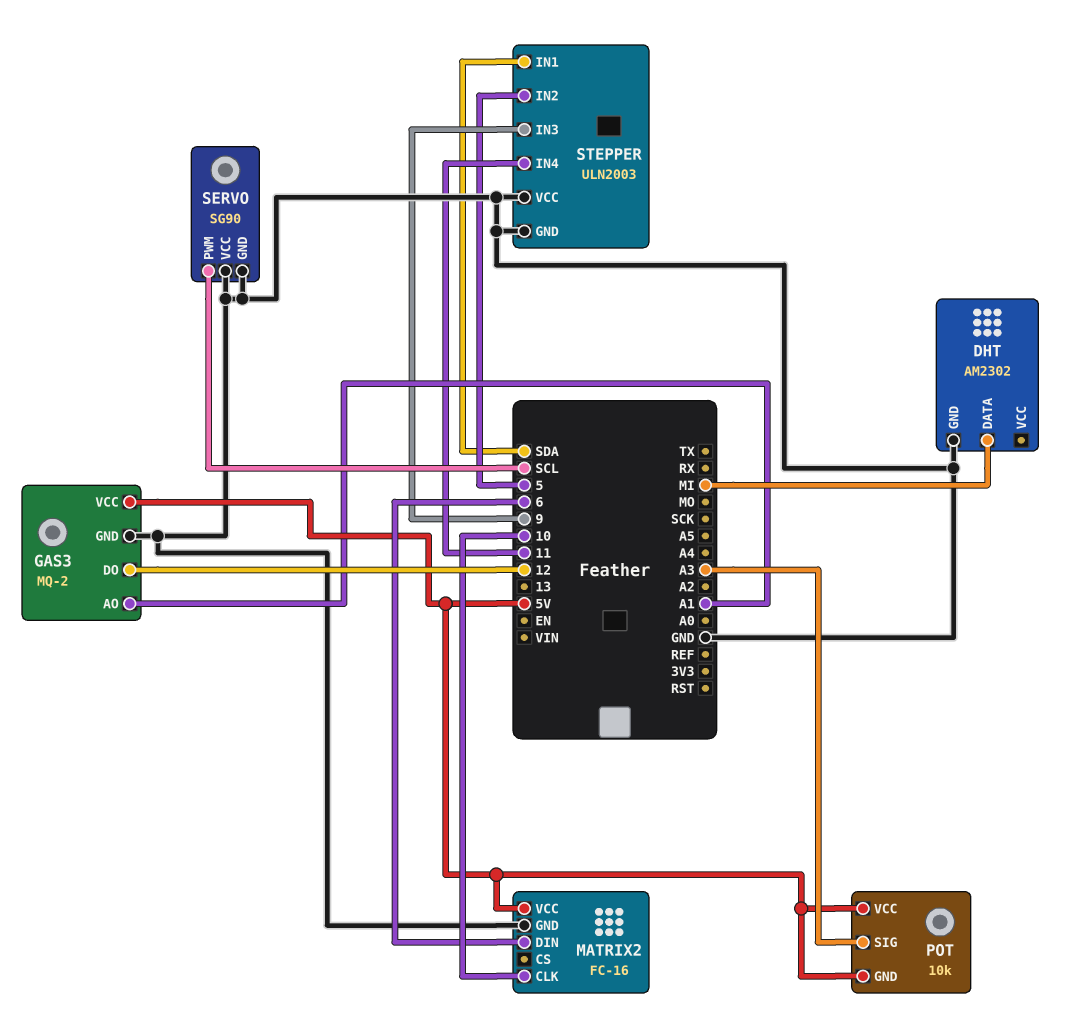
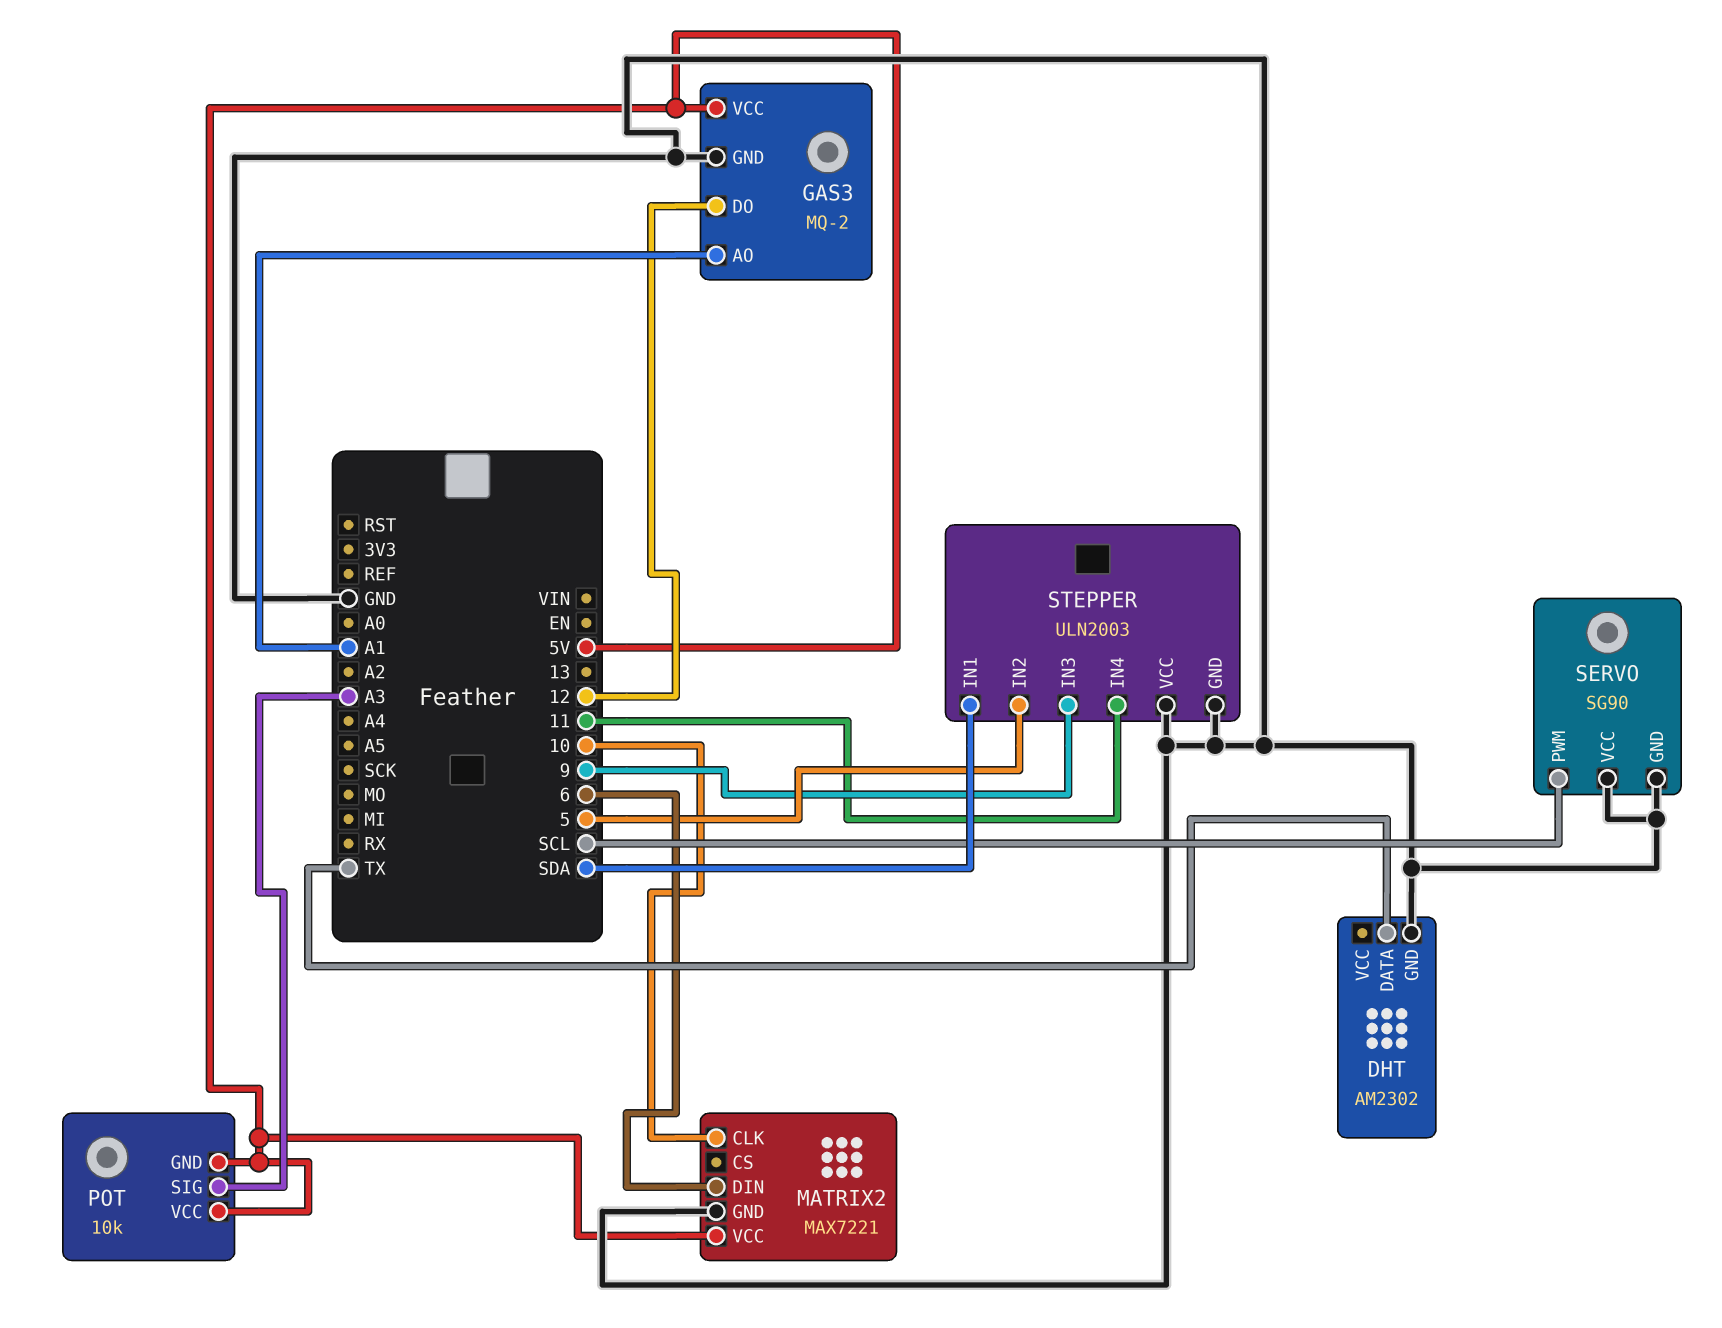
DHT pin DATA: MI -> TX
MATRIX2: FC-16 -> MAX7221

